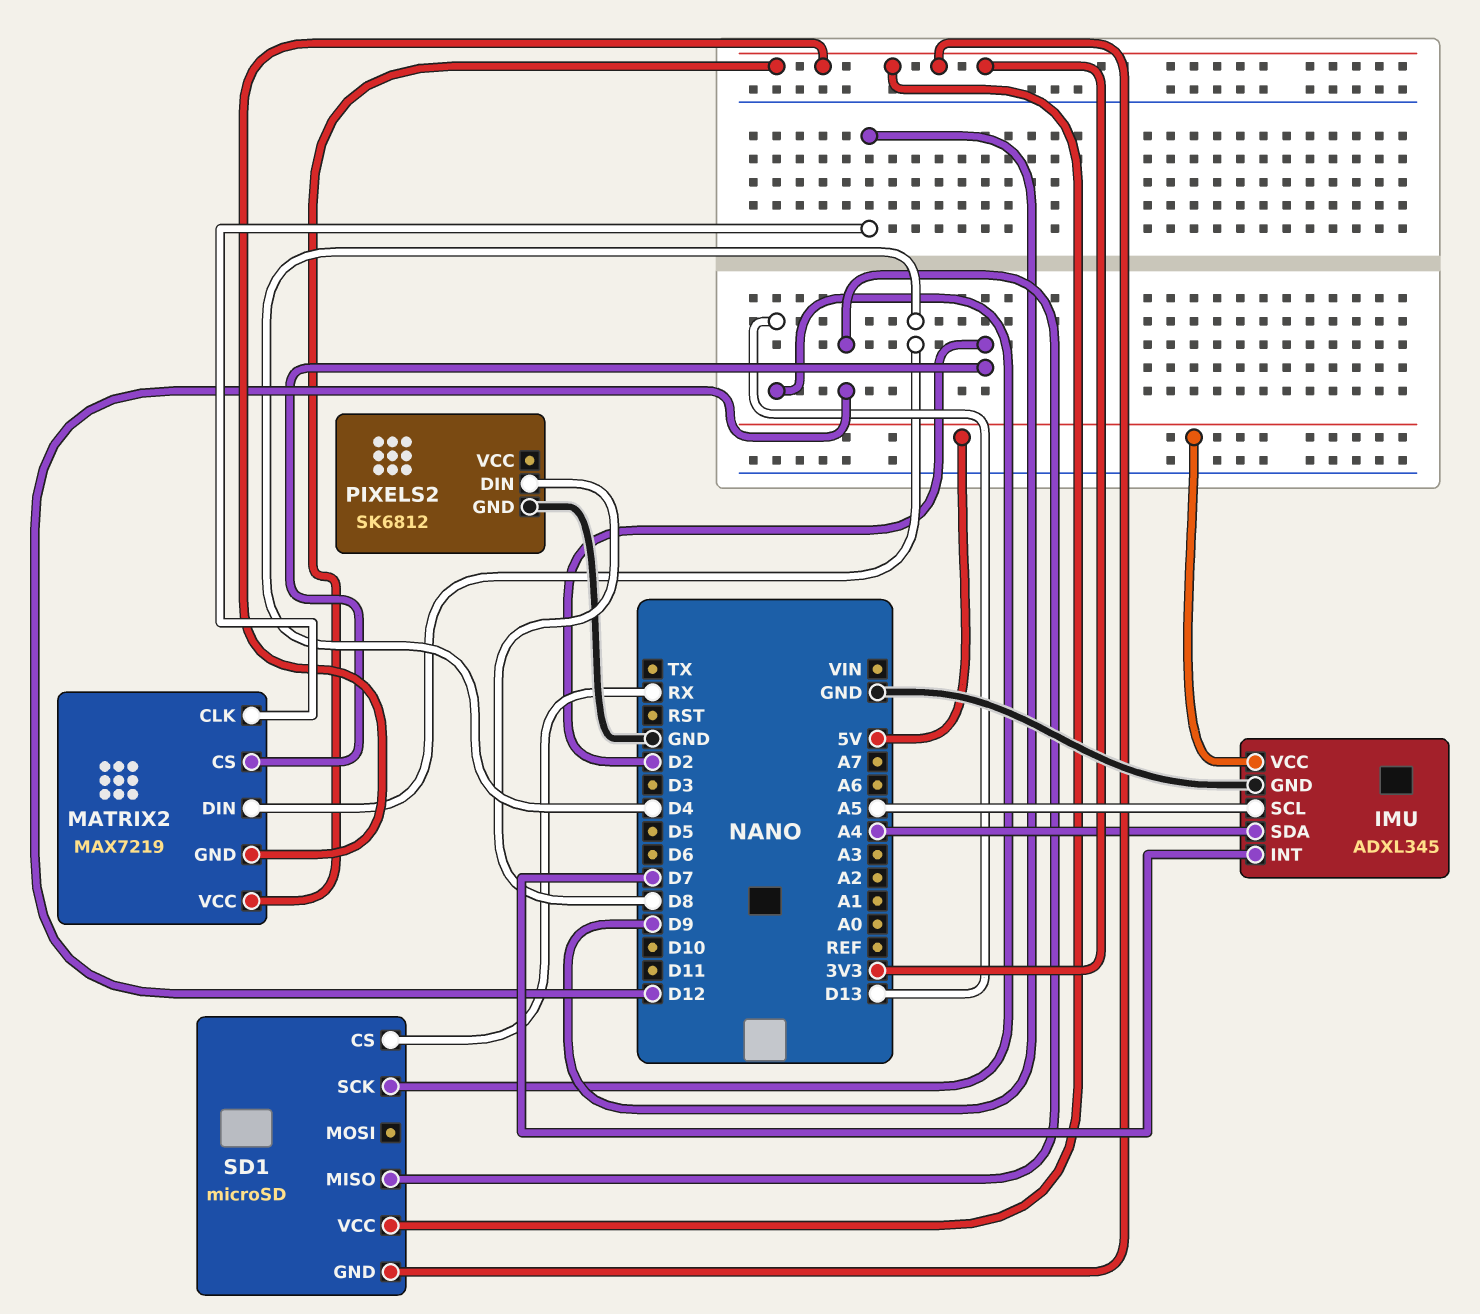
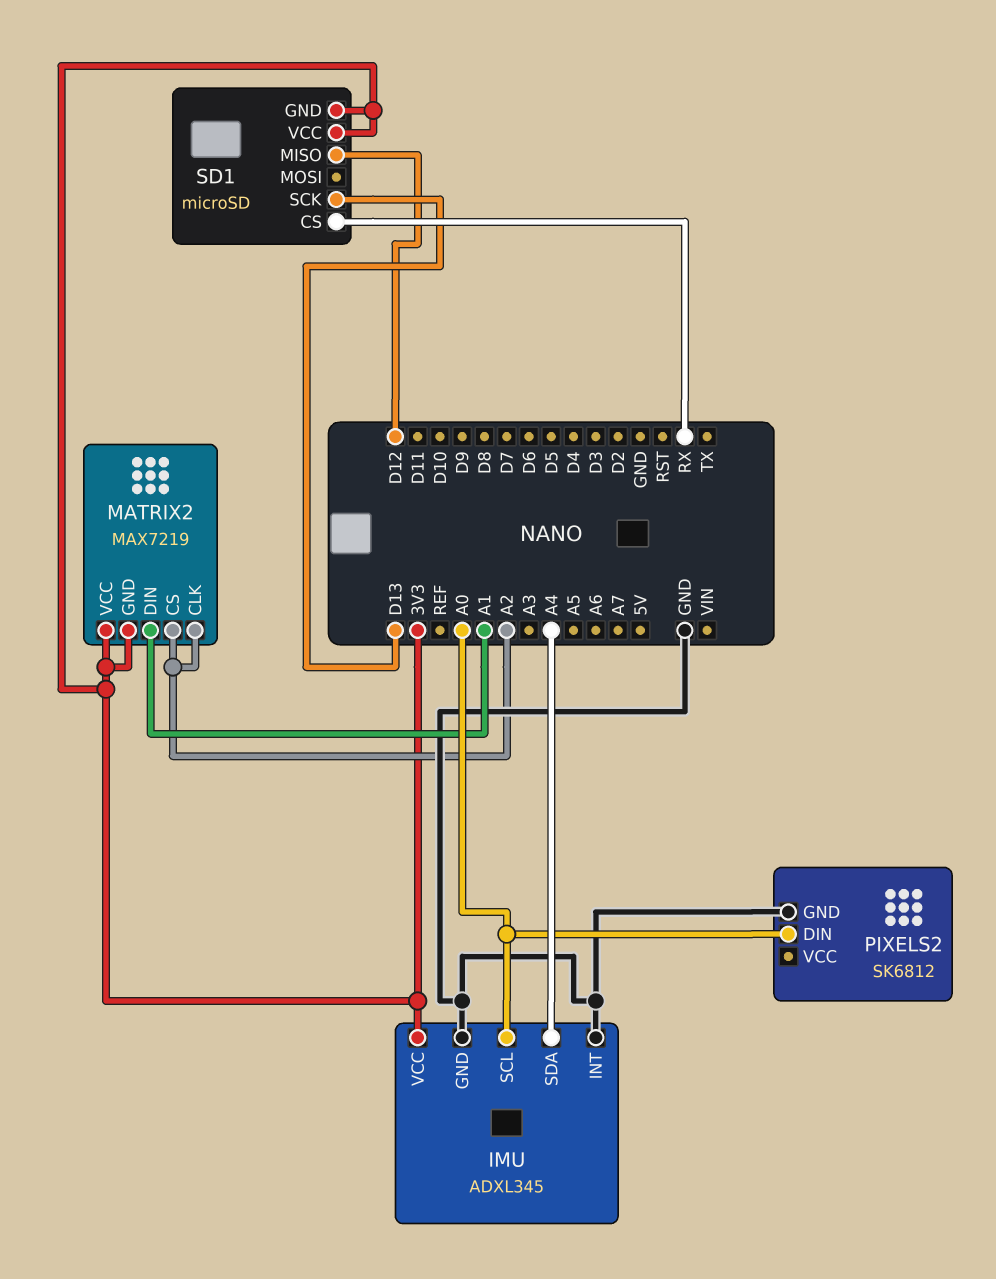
IMU pin INT: D7 -> GND
IMU pin SCL: A5 -> A0
IMU pin VCC: 5V -> 3V3
MATRIX2 pin CLK: D9 -> A2
MATRIX2 pin CS: D2 -> A2
MATRIX2 pin DIN: D4 -> A1
PIXELS2 pin DIN: D8 -> A0

